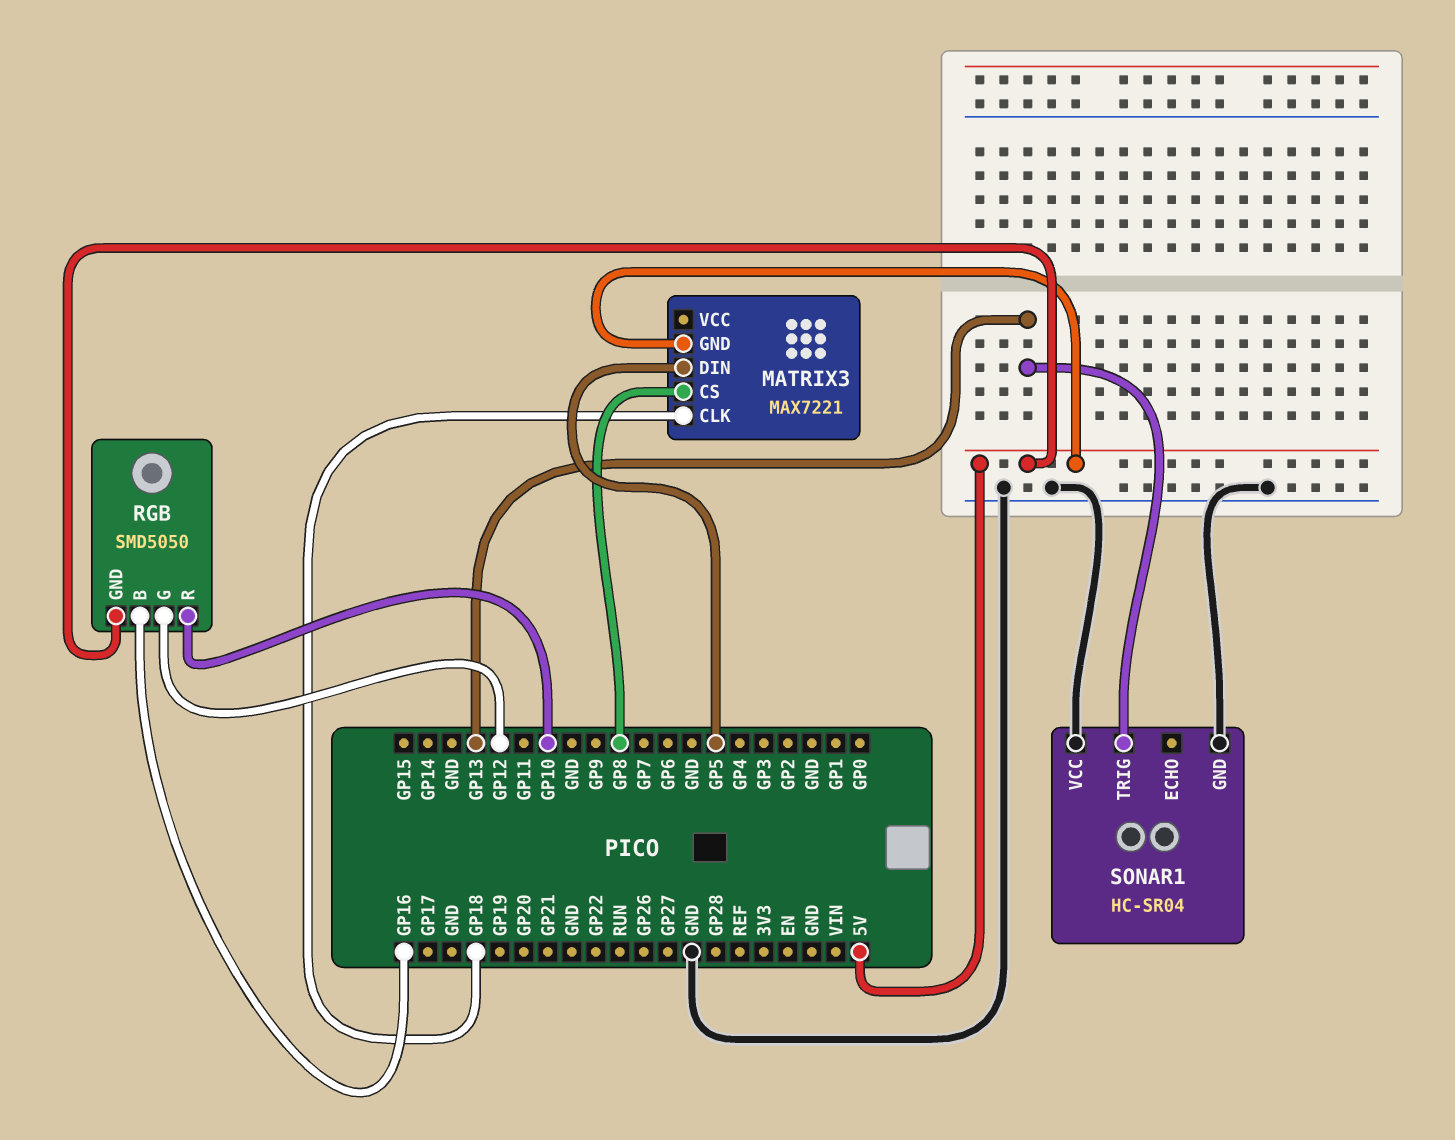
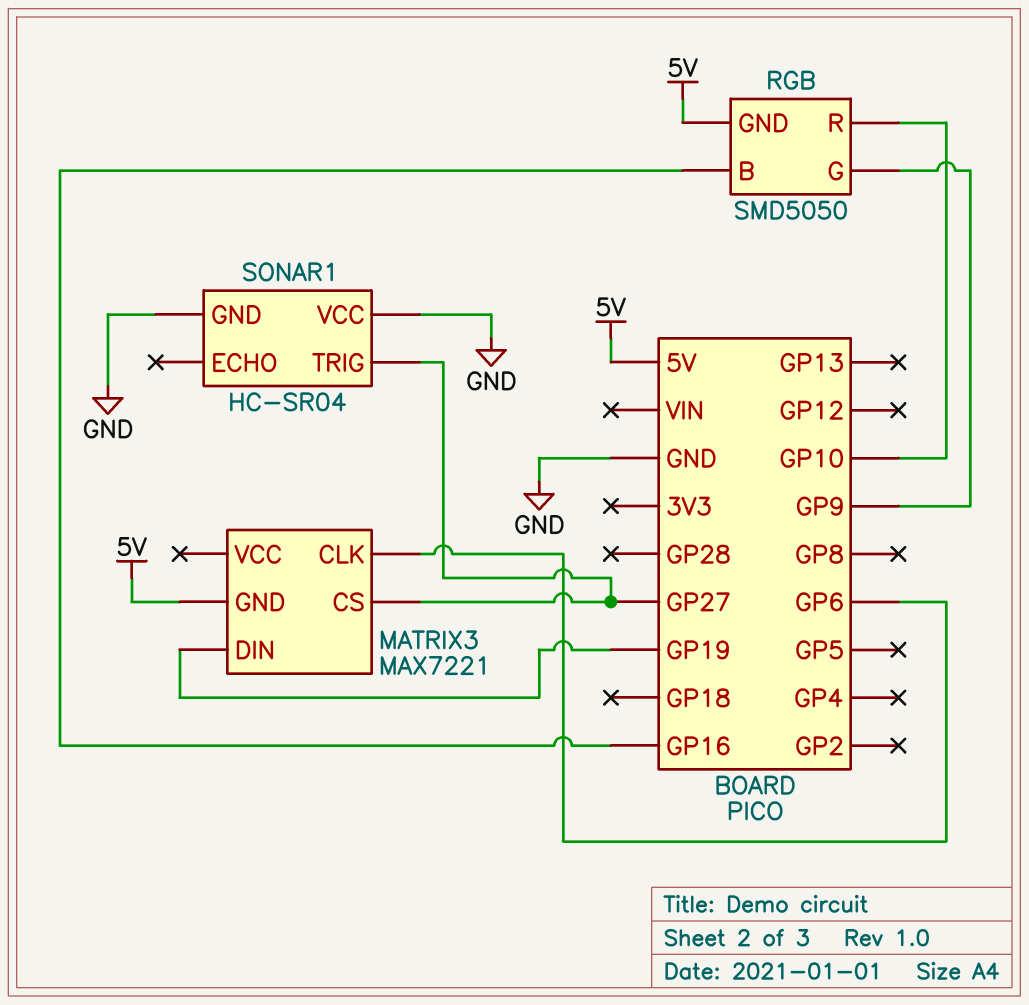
MATRIX3 pin CLK: GP18 -> GP6
MATRIX3 pin CS: GP8 -> GP27
MATRIX3 pin DIN: GP5 -> GP19
RGB pin G: GP12 -> GP9
SONAR1 pin TRIG: GP13 -> GP27

